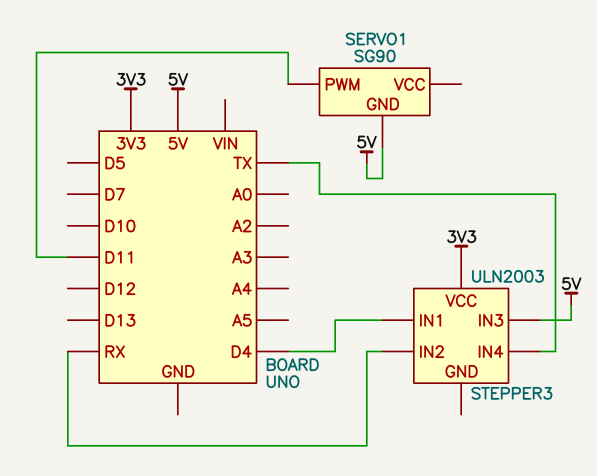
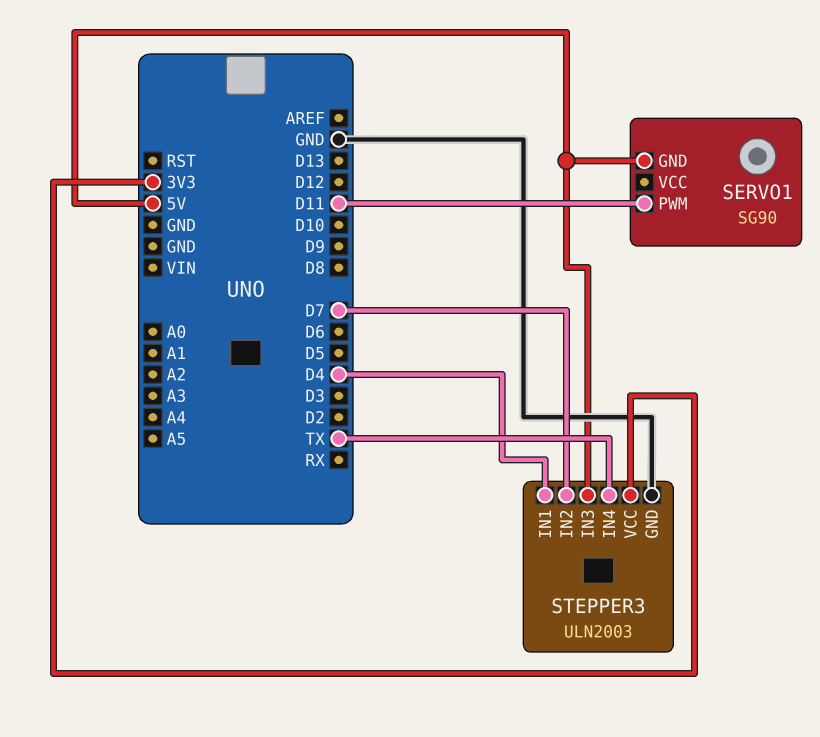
STEPPER3 pin GND: none -> GND
STEPPER3 pin IN2: RX -> D7

